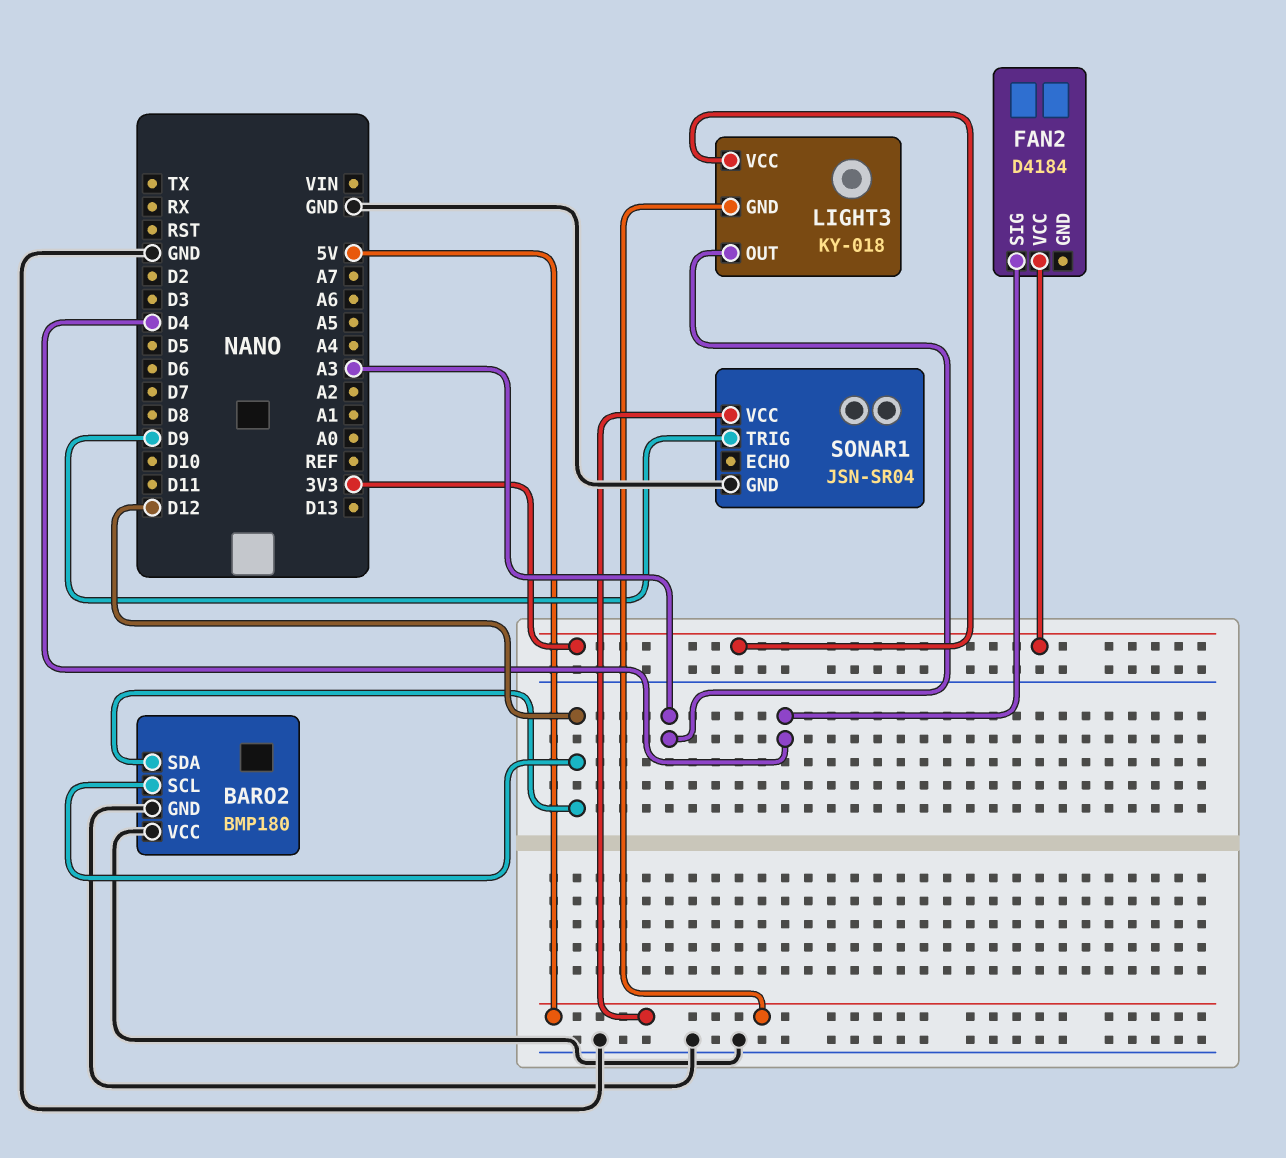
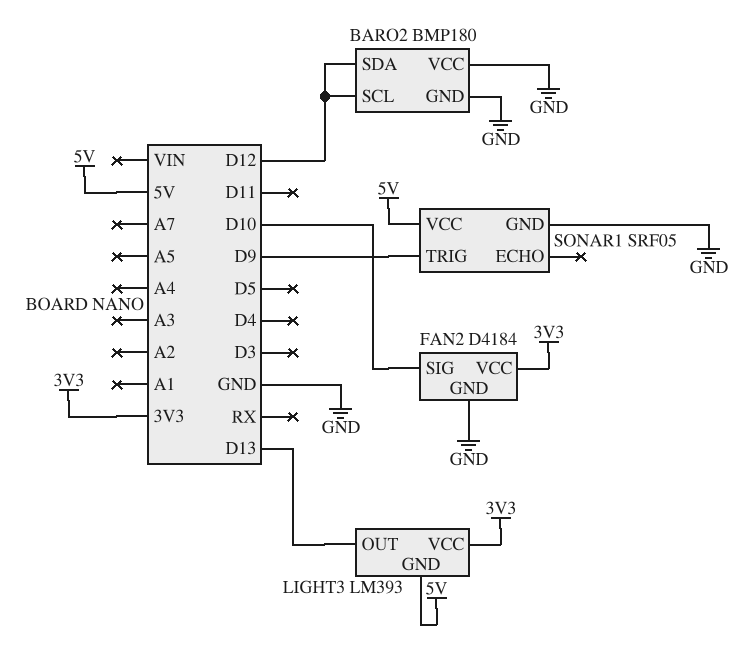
FAN2 pin GND: none -> GND
FAN2 pin SIG: D4 -> D10
LIGHT3: KY-018 -> LM393
LIGHT3 pin OUT: A3 -> D13
SONAR1: JSN-SR04 -> SRF05

